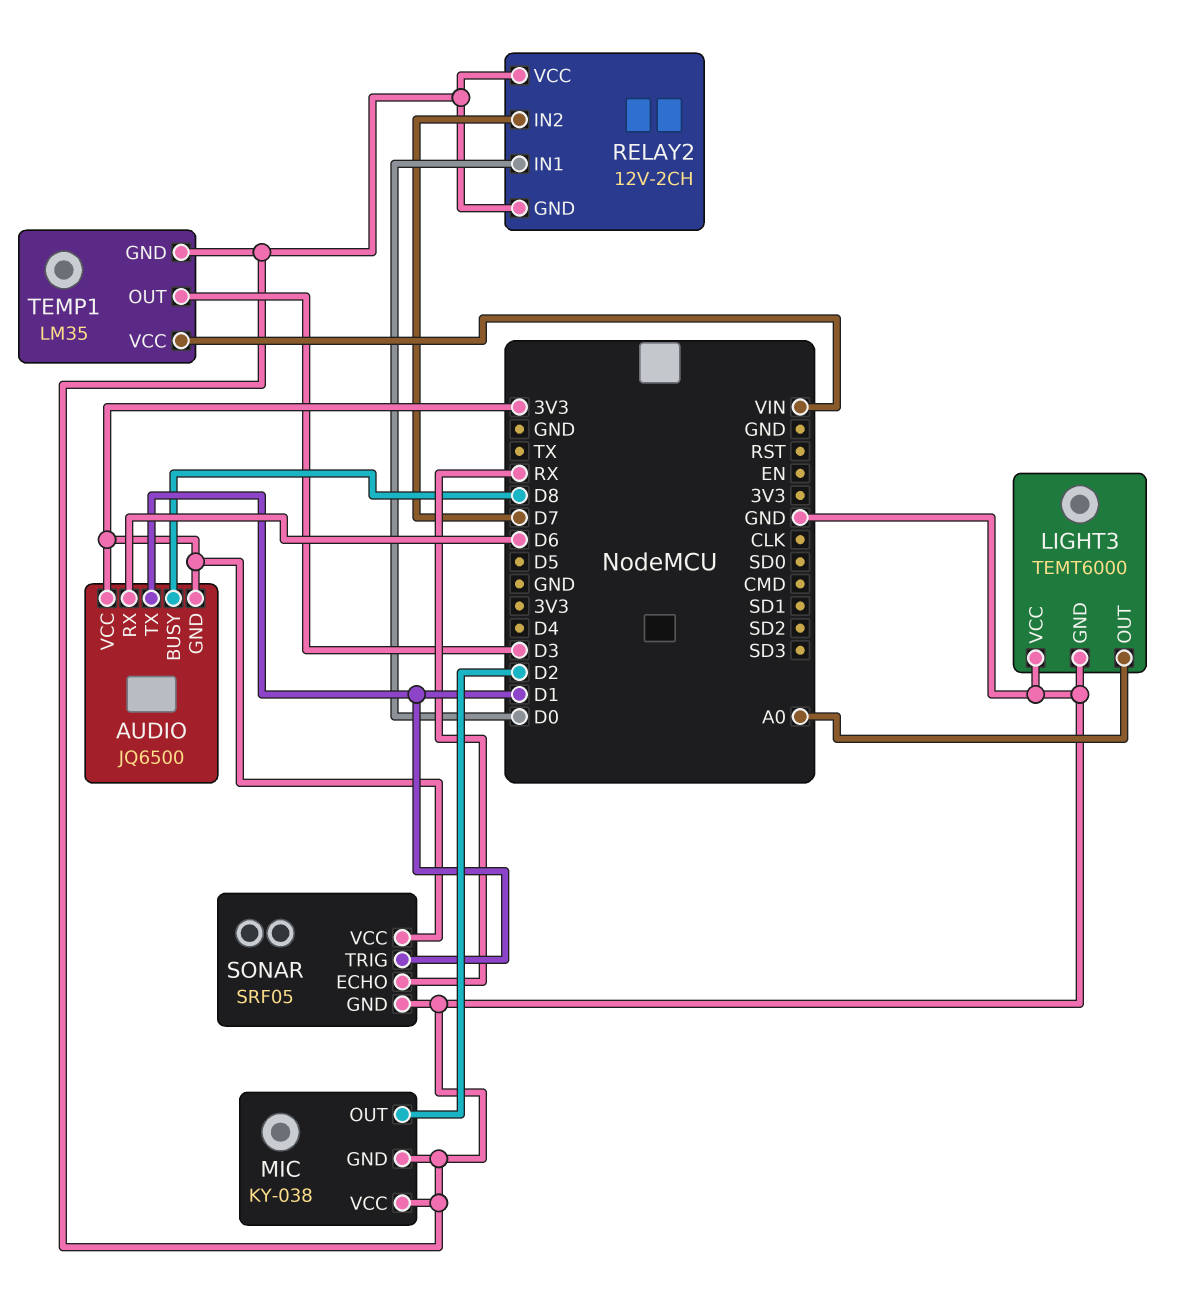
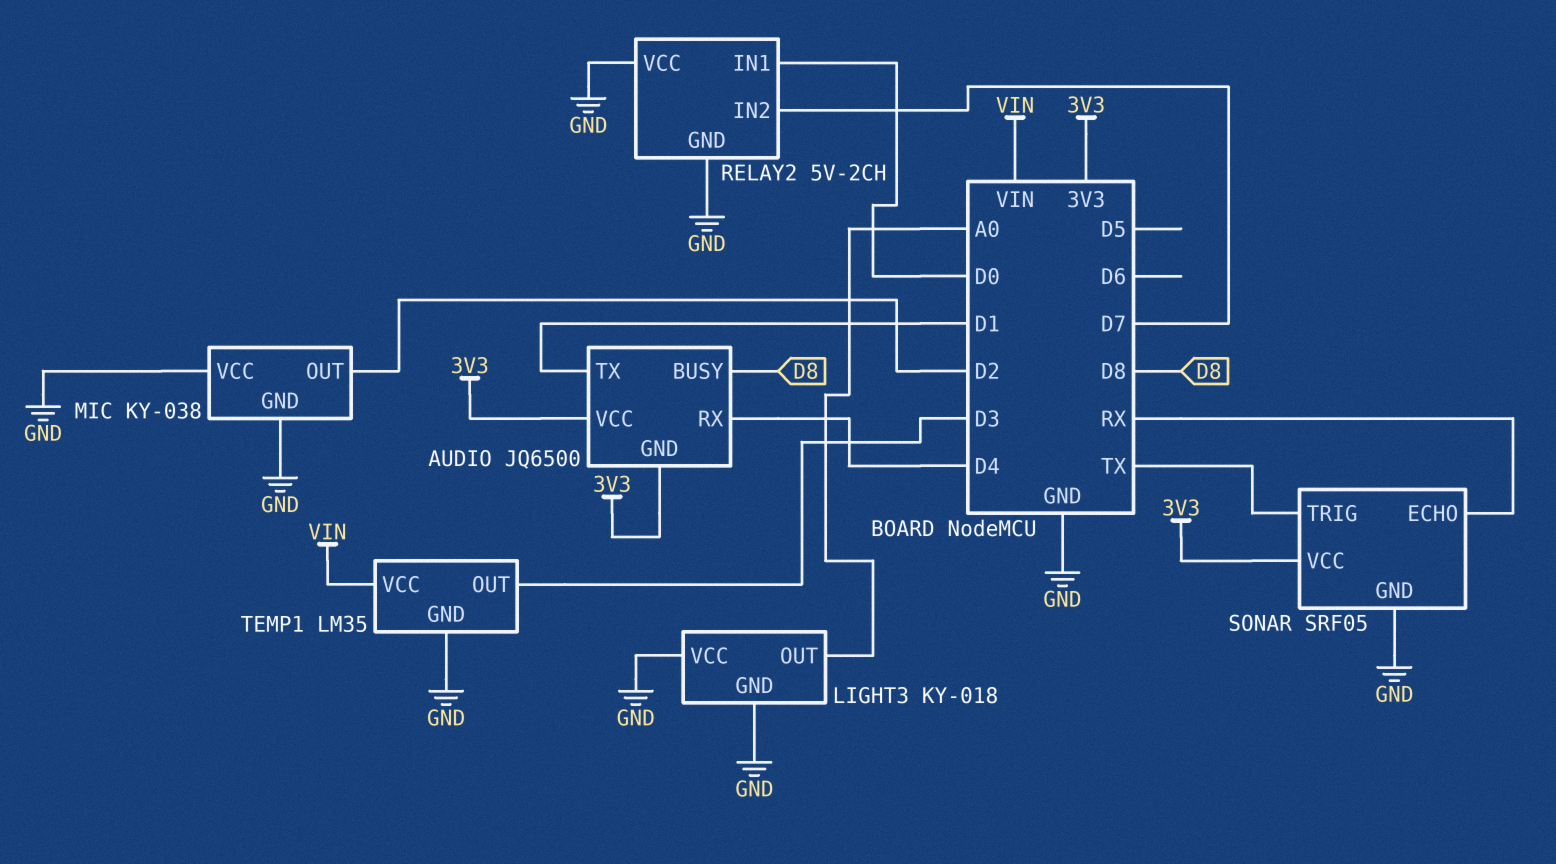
AUDIO pin RX: D6 -> D4
LIGHT3: TEMT6000 -> KY-018
RELAY2: 12V-2CH -> 5V-2CH
SONAR pin TRIG: D1 -> TX

